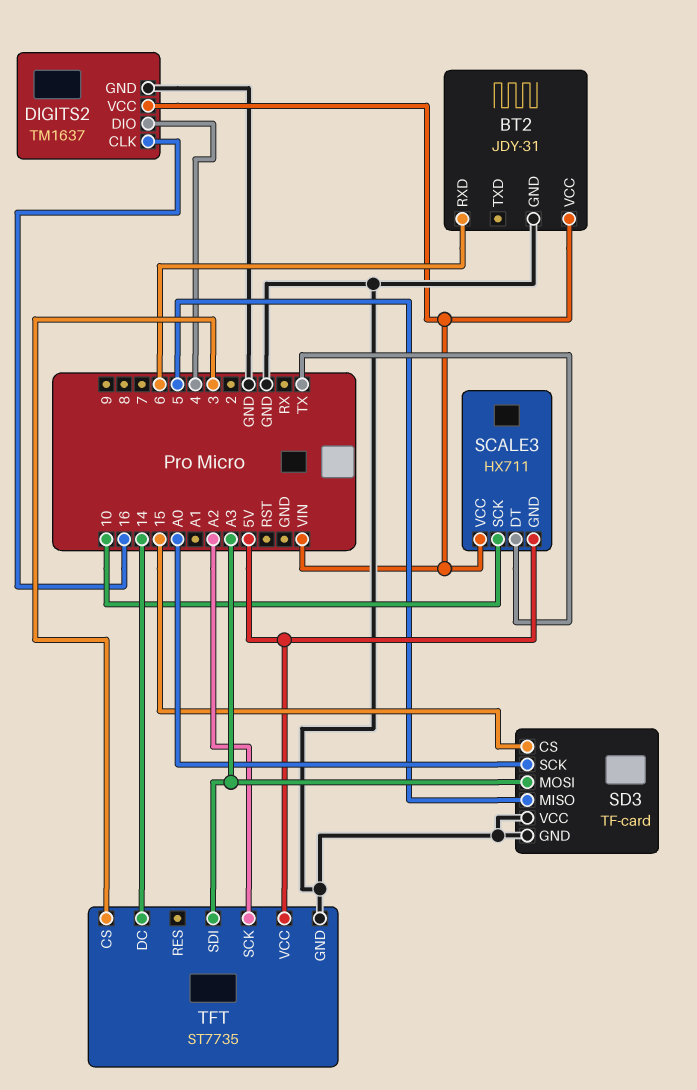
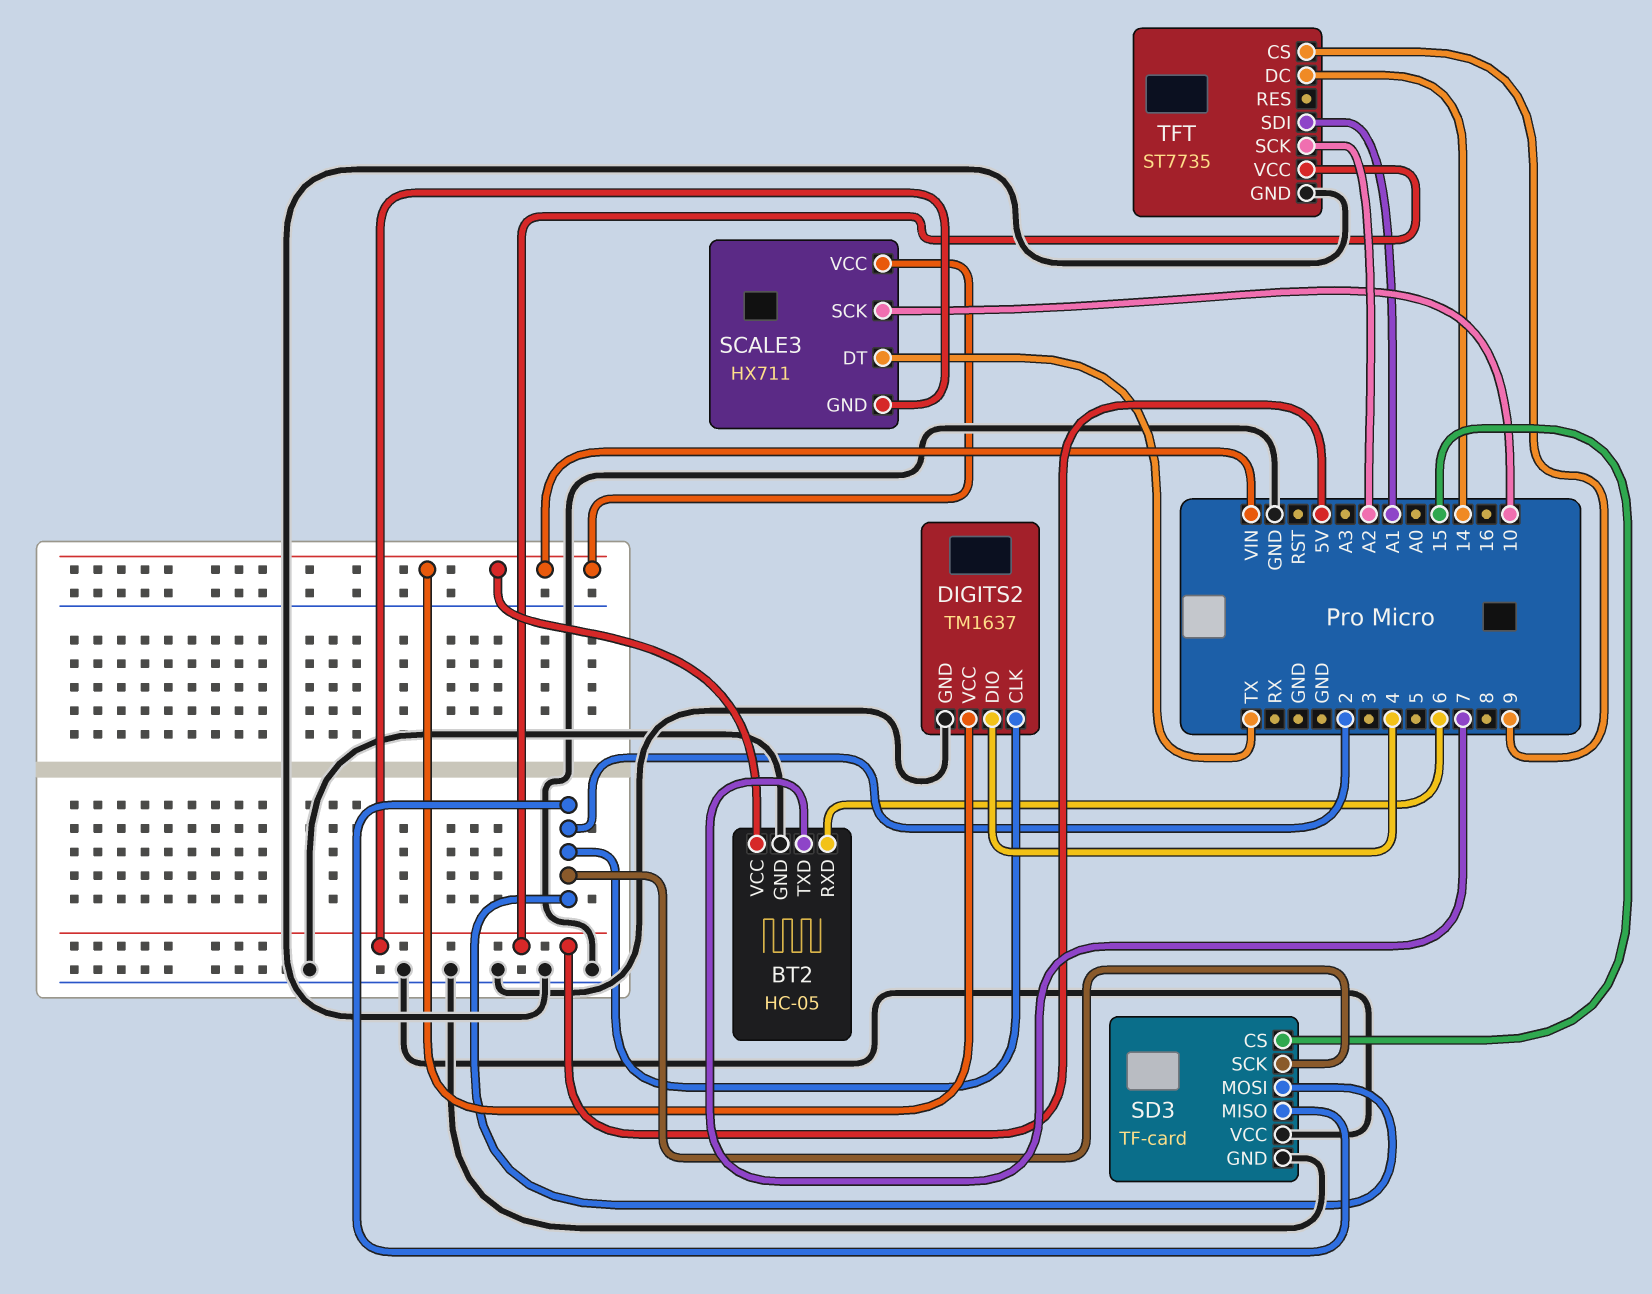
BT2: JDY-31 -> HC-05
BT2 pin TXD: none -> 7
DIGITS2 pin CLK: 16 -> 2
SD3 pin MISO: 5 -> 2
SD3 pin MOSI: A3 -> 2
SD3 pin SCK: A0 -> 2
TFT pin CS: 3 -> 9
TFT pin SDI: A3 -> A1

